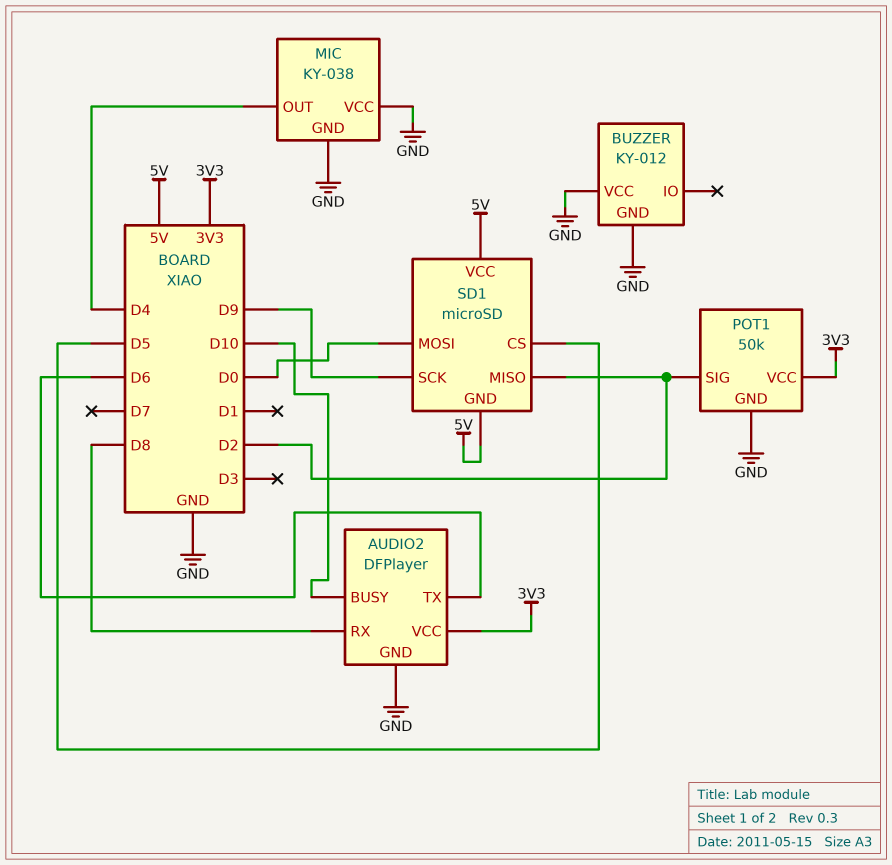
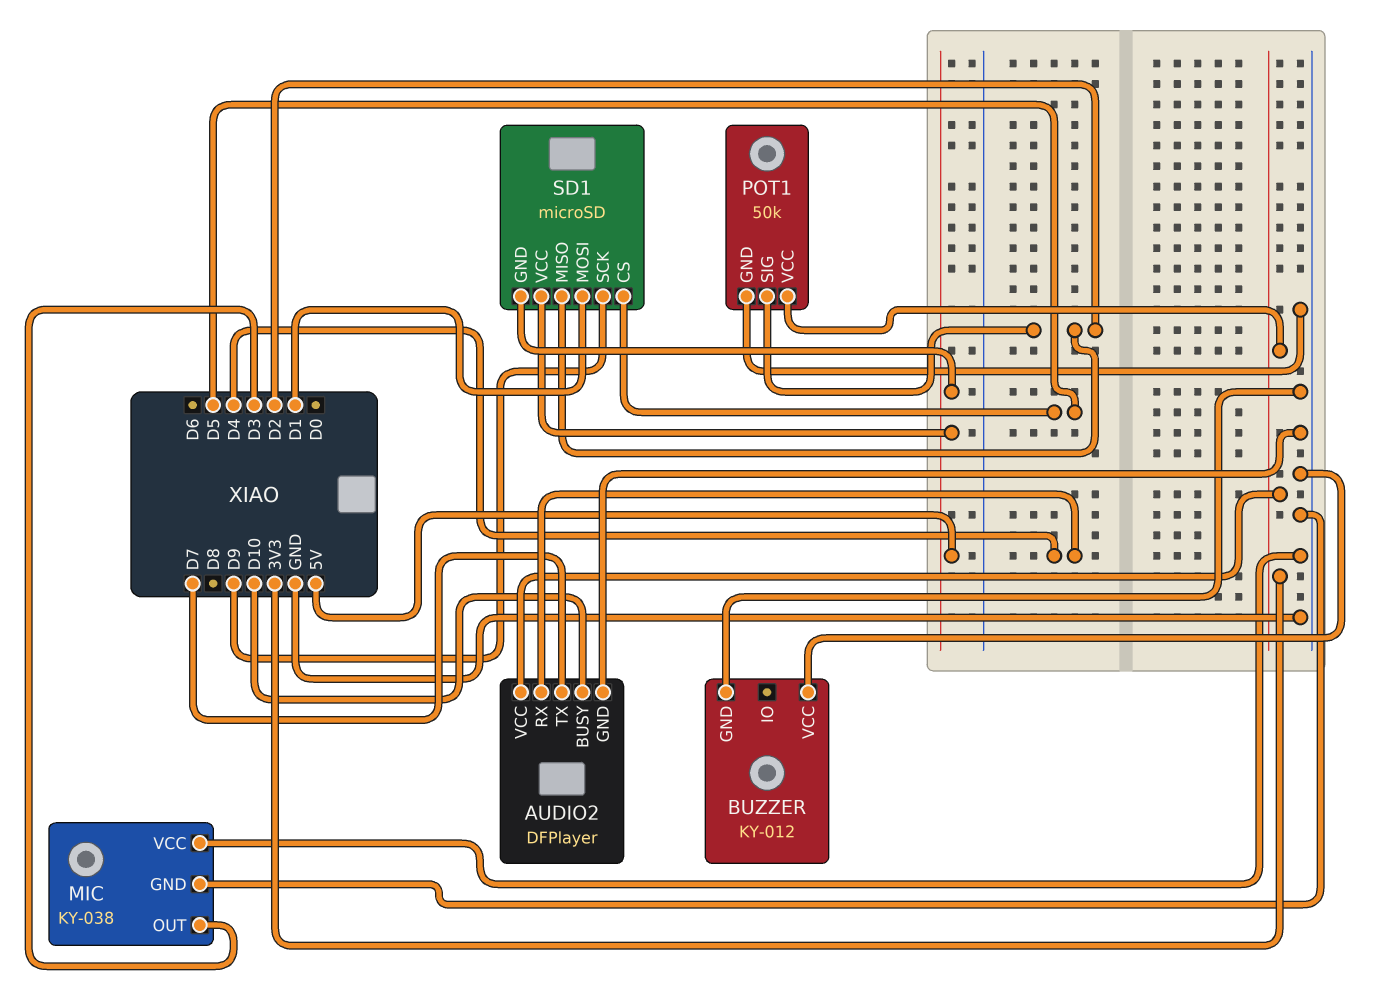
AUDIO2 pin RX: D8 -> D4
AUDIO2 pin TX: D6 -> D7
MIC pin OUT: D4 -> D3
SD1 pin MOSI: D0 -> D1

